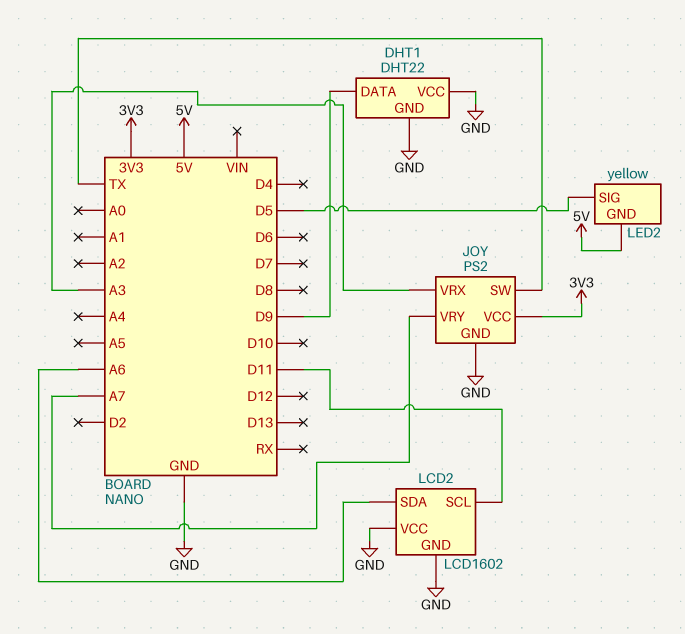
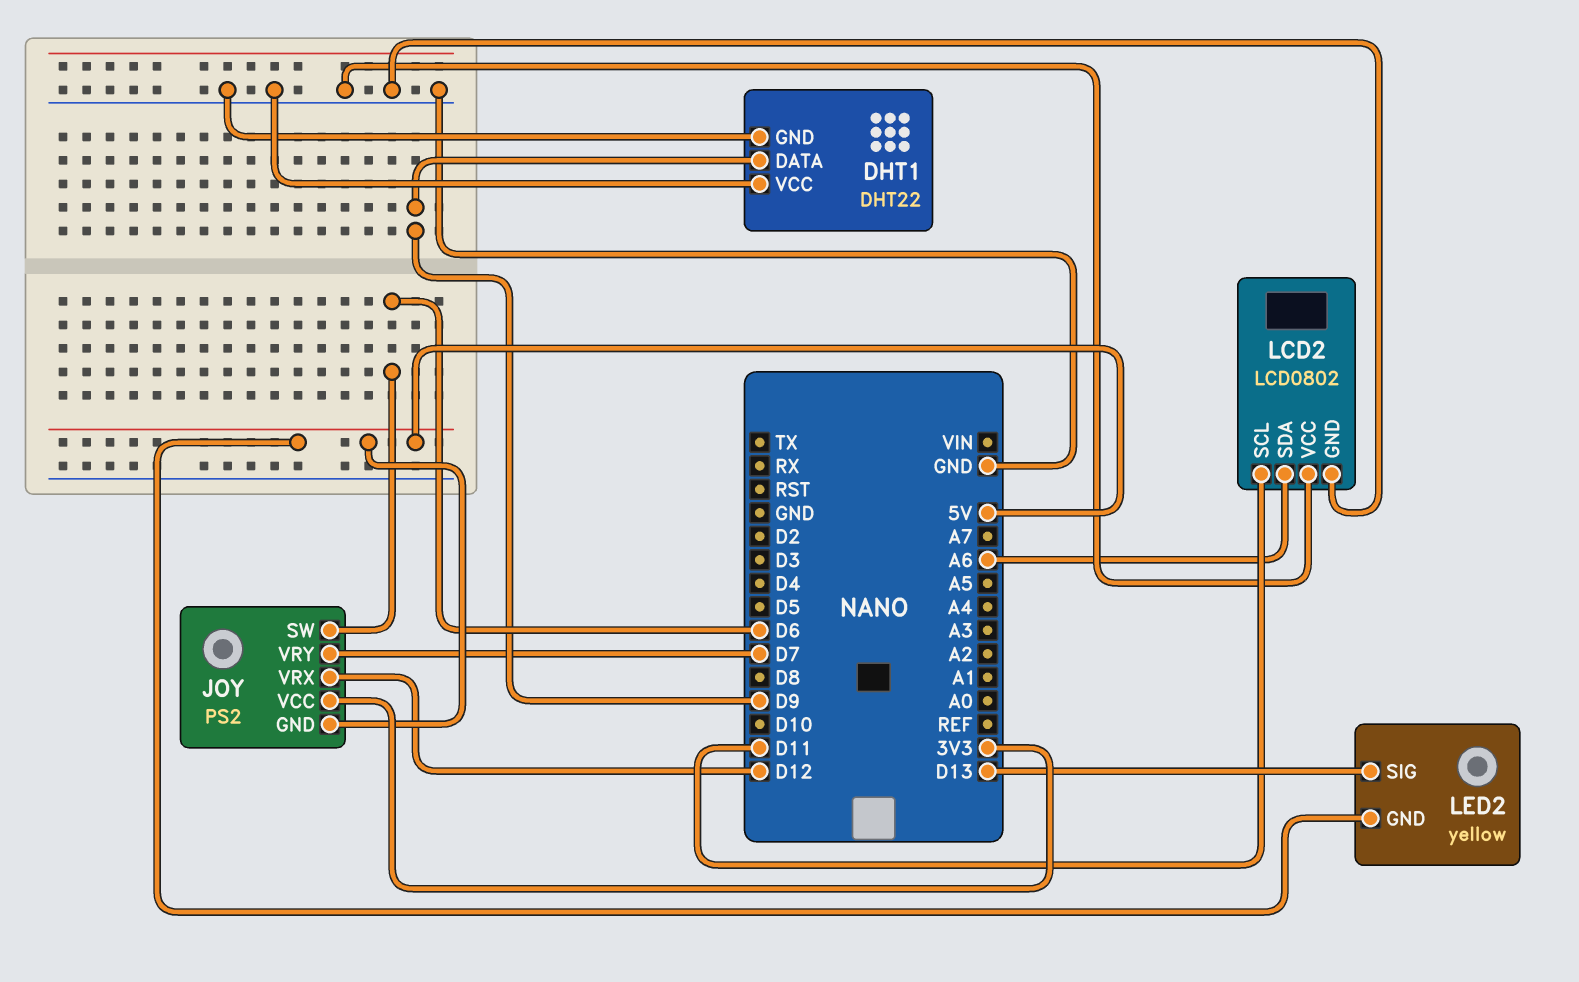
JOY pin GND: GND -> 5V
JOY pin SW: TX -> D6
JOY pin VRX: A3 -> D12
JOY pin VRY: A7 -> D7
LCD2: LCD1602 -> LCD0802
LED2 pin SIG: D5 -> D13

